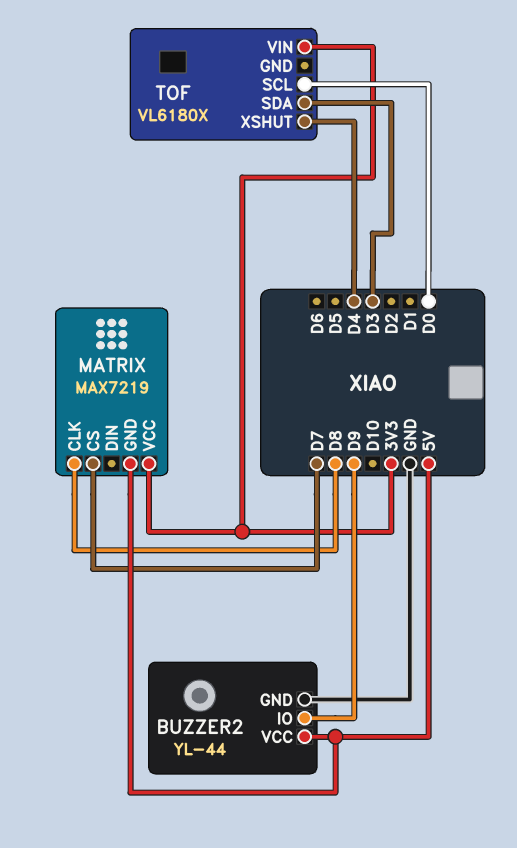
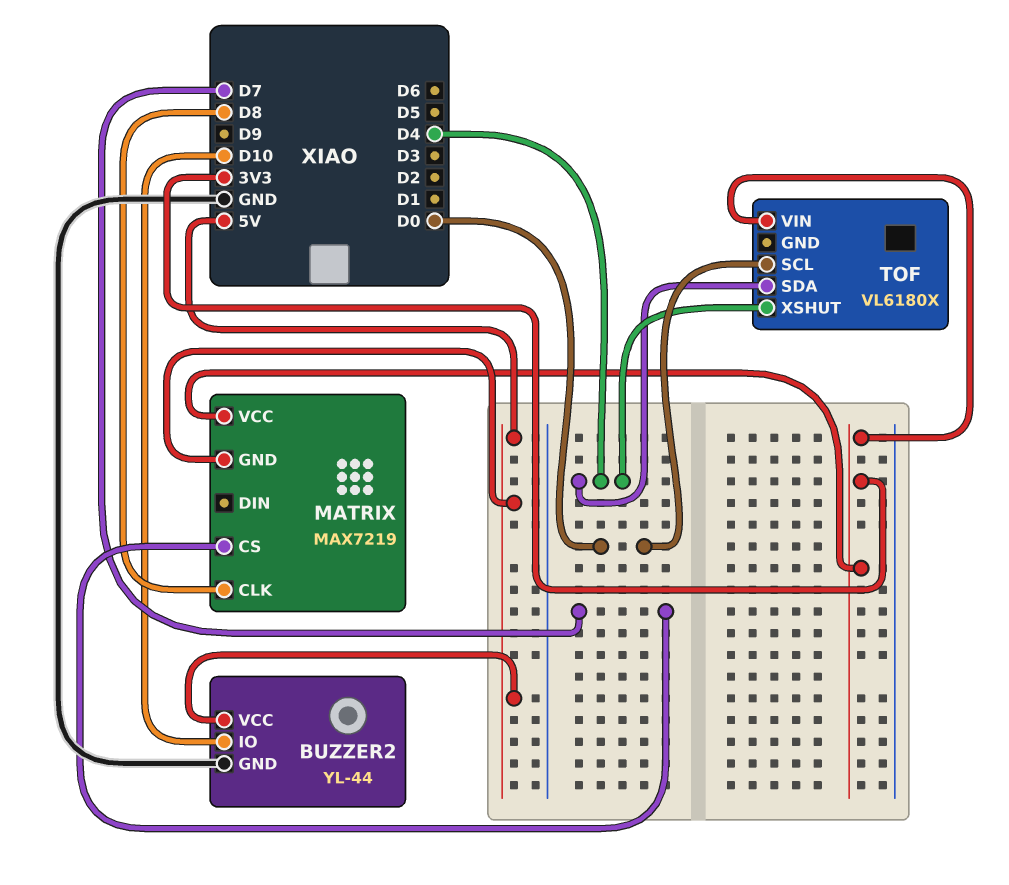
BUZZER2 pin IO: D9 -> D10
TOF pin SDA: D3 -> D4

